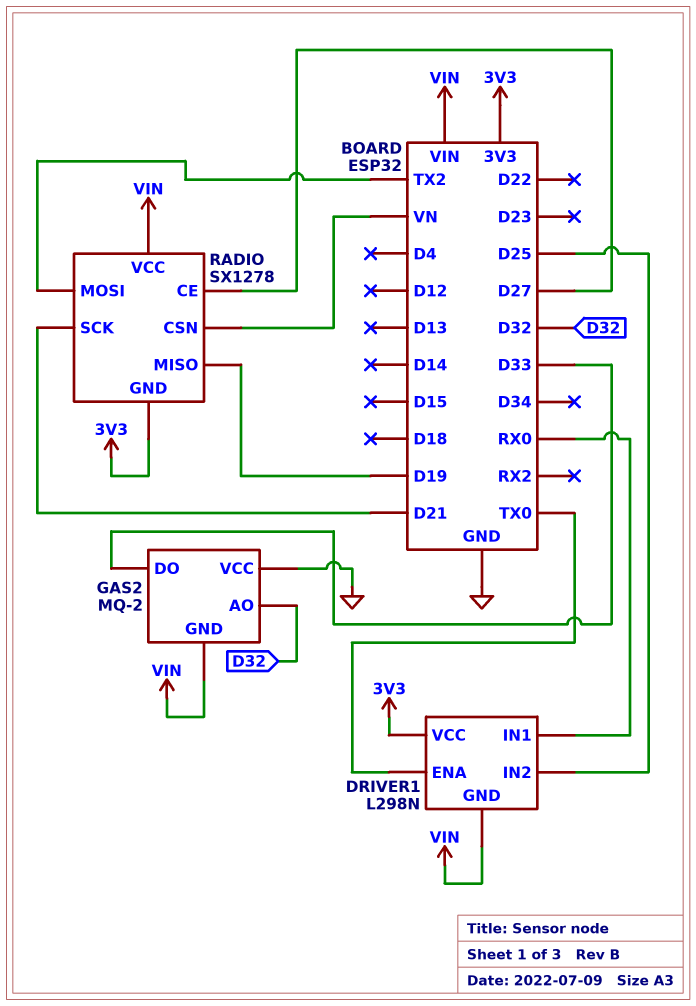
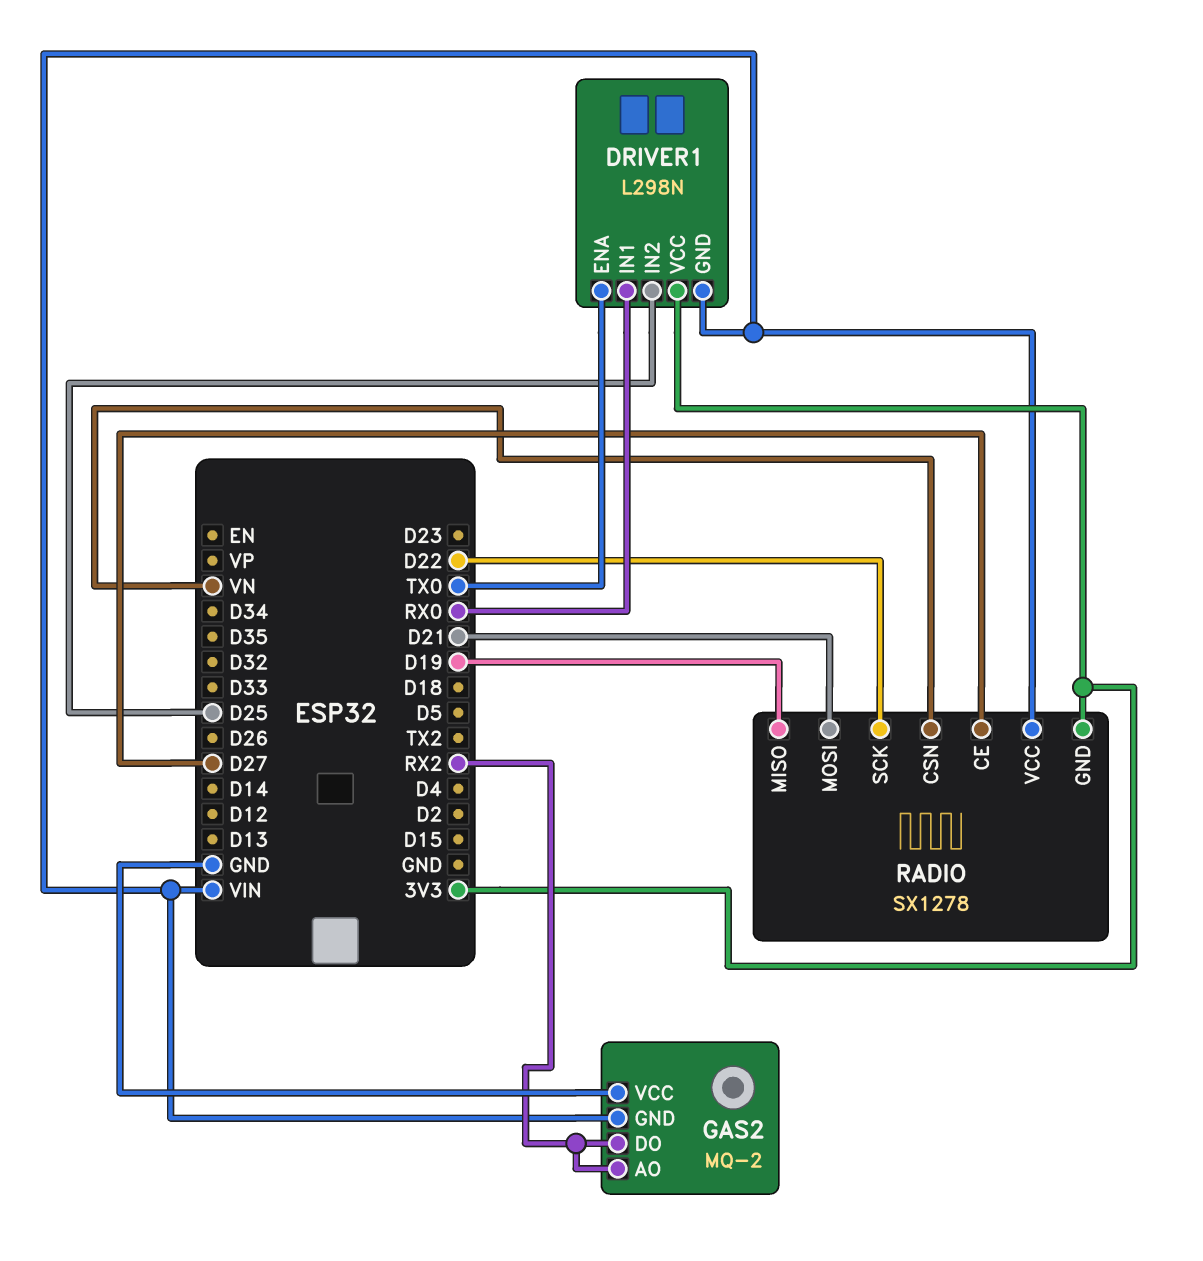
GAS2 pin AO: D32 -> RX2
GAS2 pin DO: D33 -> RX2
RADIO pin MOSI: TX2 -> D21
RADIO pin SCK: D21 -> D22

